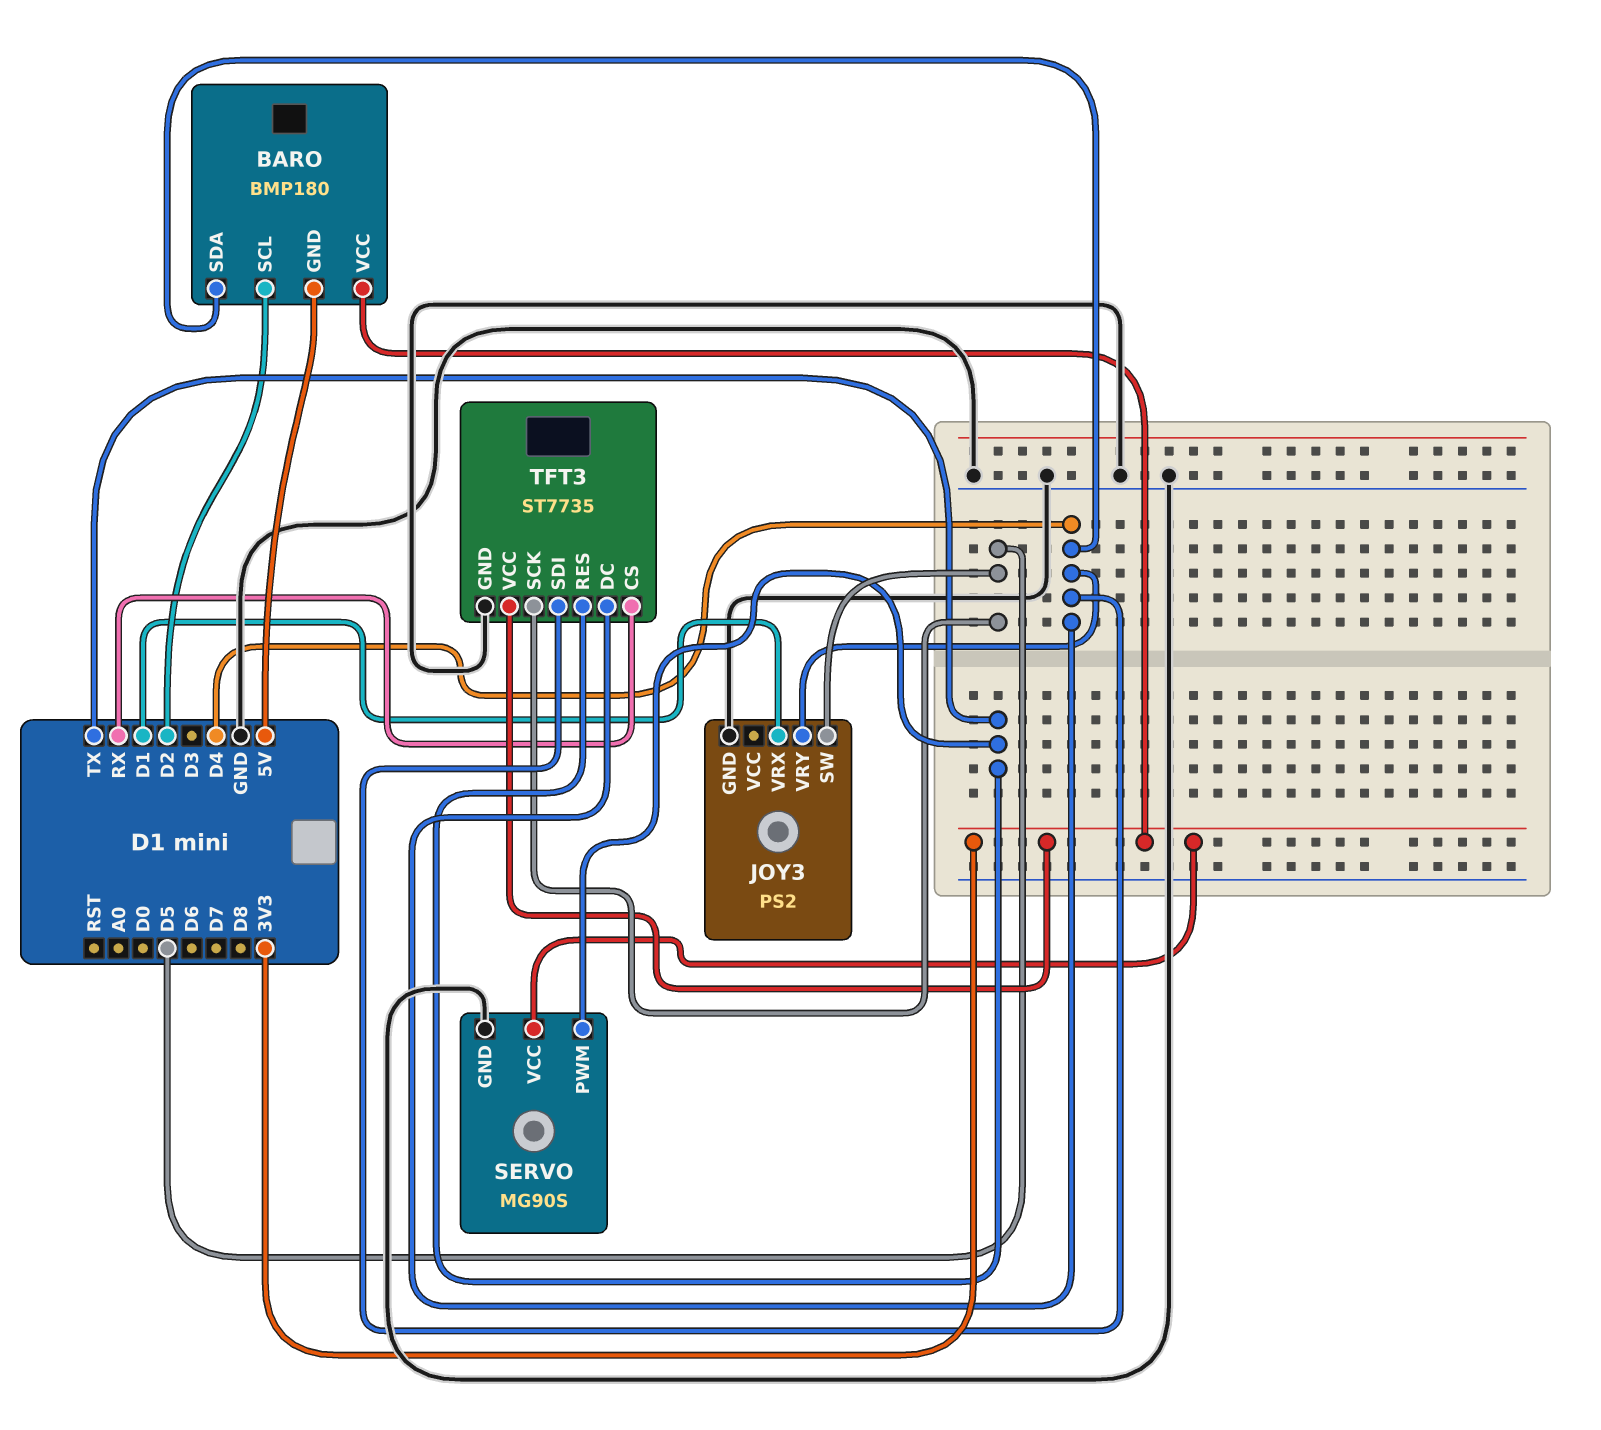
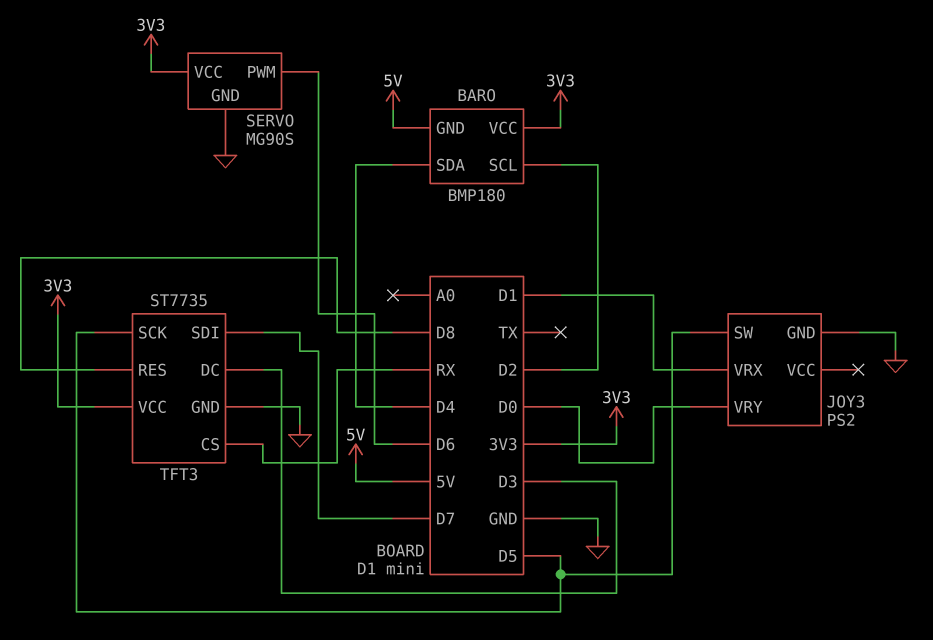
JOY3 pin VRY: D4 -> D0
SERVO pin PWM: TX -> D6
TFT3 pin DC: D4 -> D3
TFT3 pin RES: TX -> D8
TFT3 pin SDI: D4 -> D7

